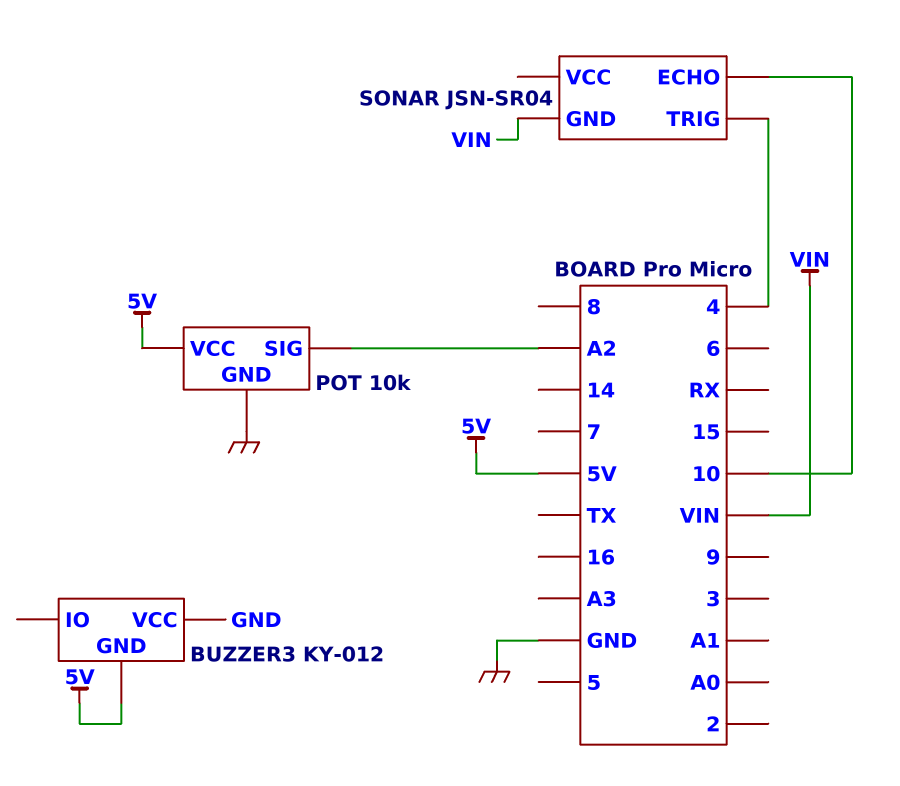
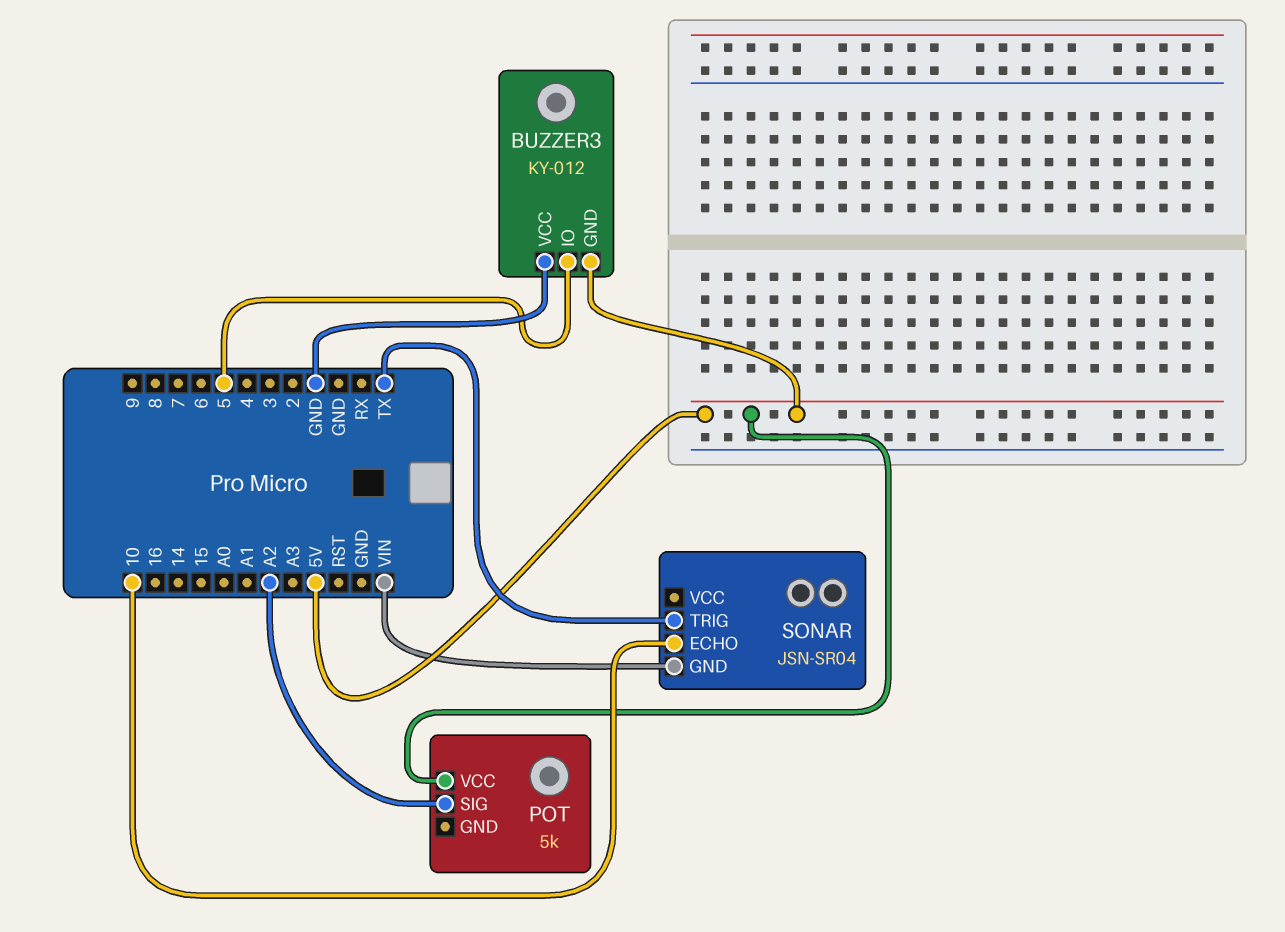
BUZZER3 pin IO: none -> 5
POT: 10k -> 5k
POT pin GND: GND -> none
SONAR pin TRIG: 4 -> TX

